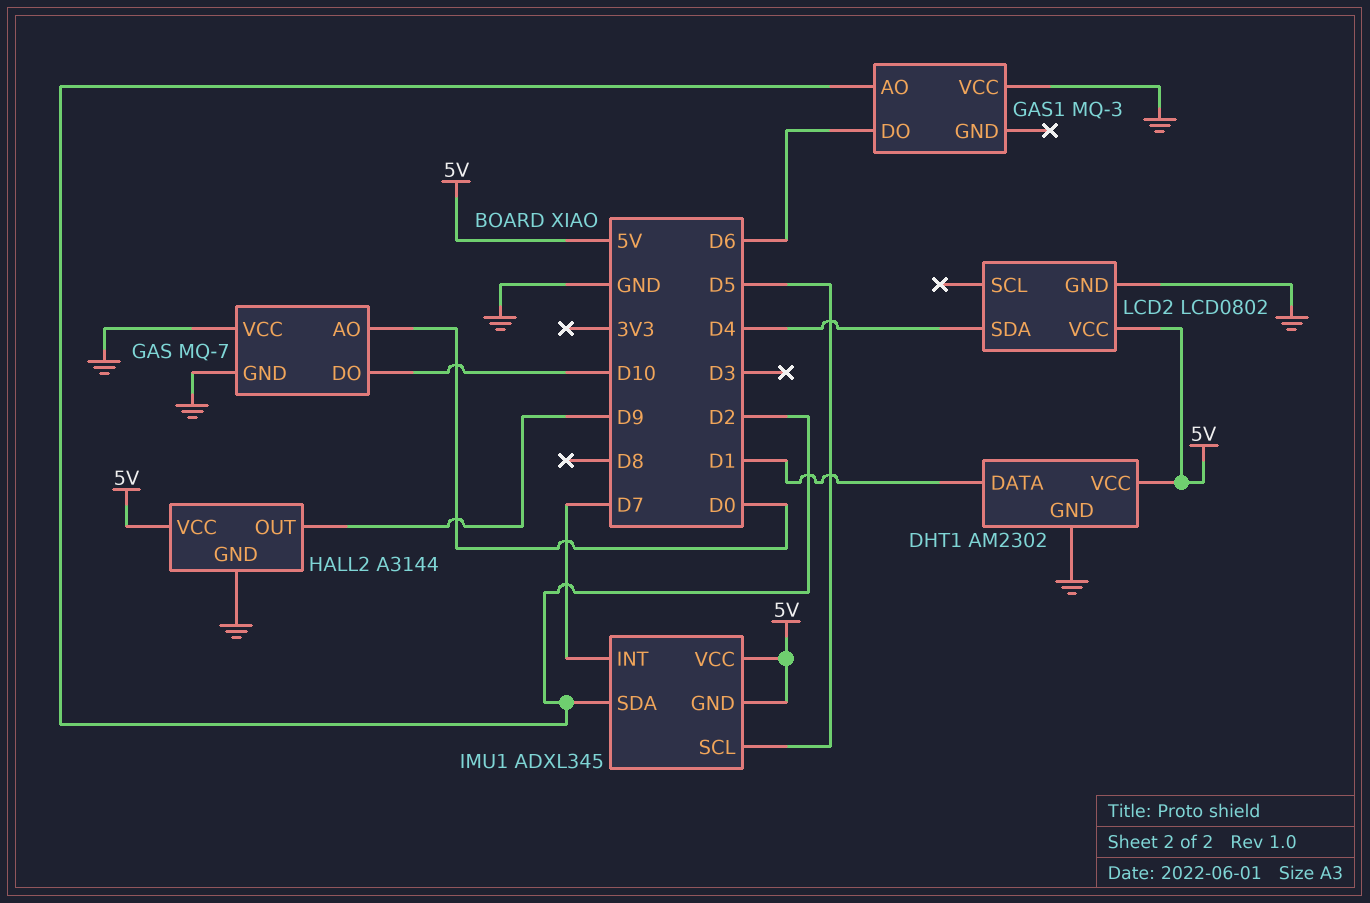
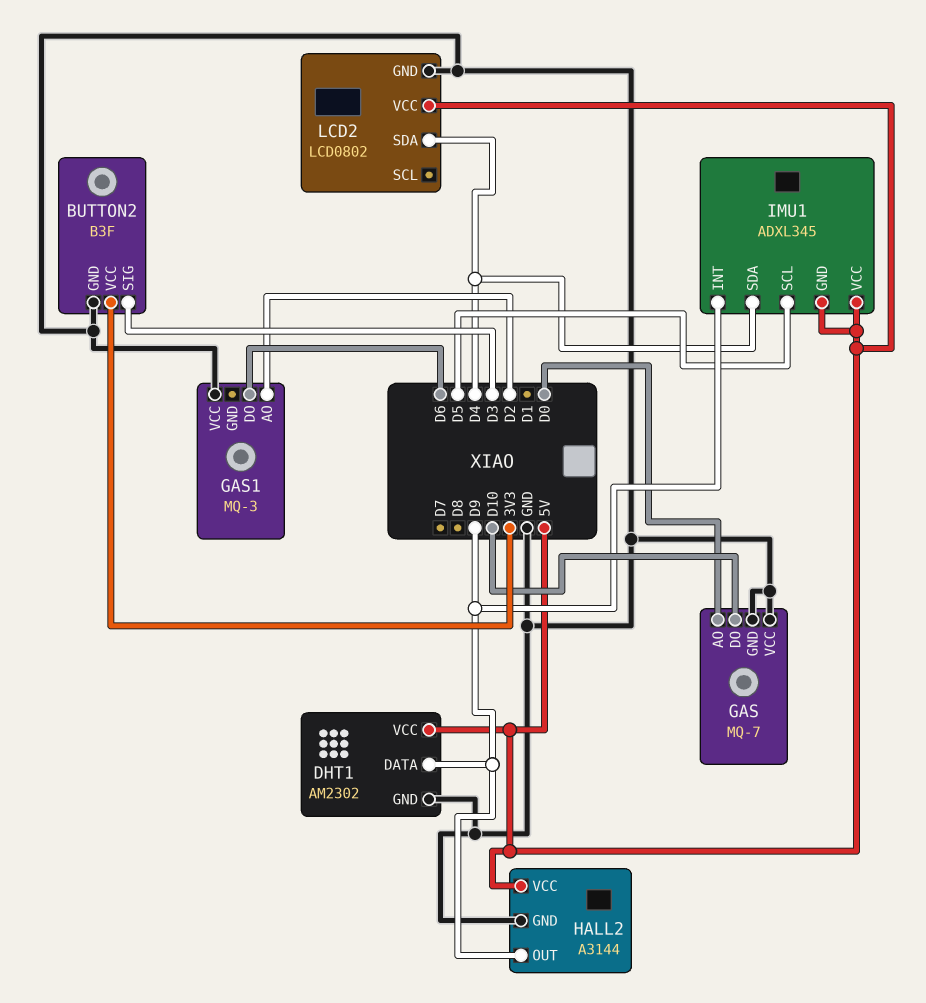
BUTTON2: none -> B3F
BUTTON2 pin GND: none -> GND
BUTTON2 pin SIG: none -> D3
BUTTON2 pin VCC: none -> 3V3
DHT1 pin DATA: D1 -> D9
IMU1 pin INT: D7 -> D9
IMU1 pin SDA: D2 -> D4

